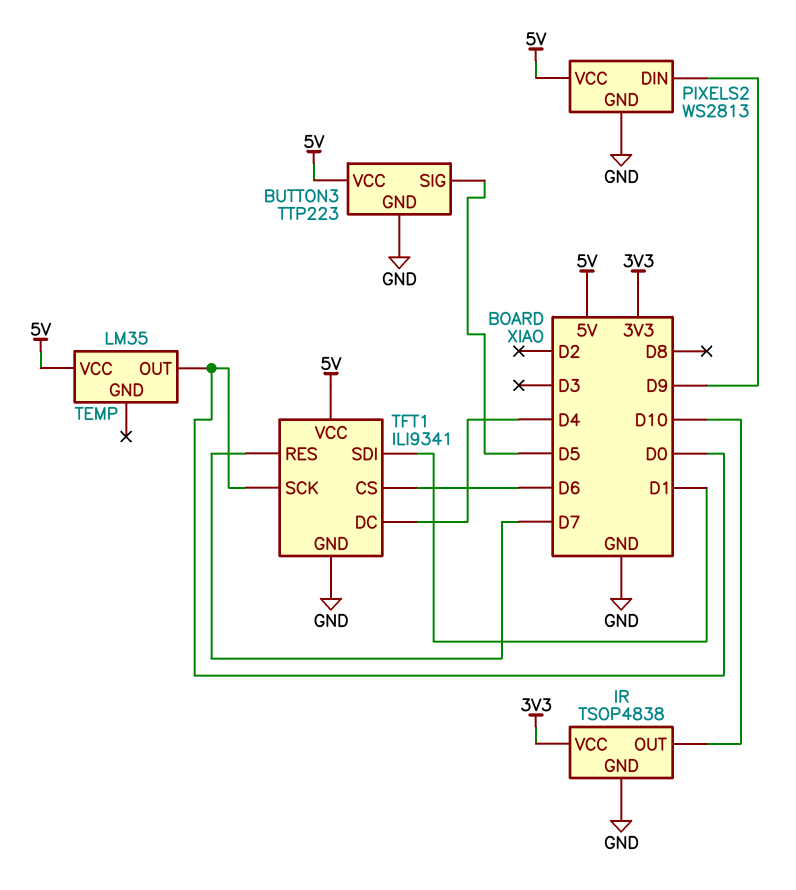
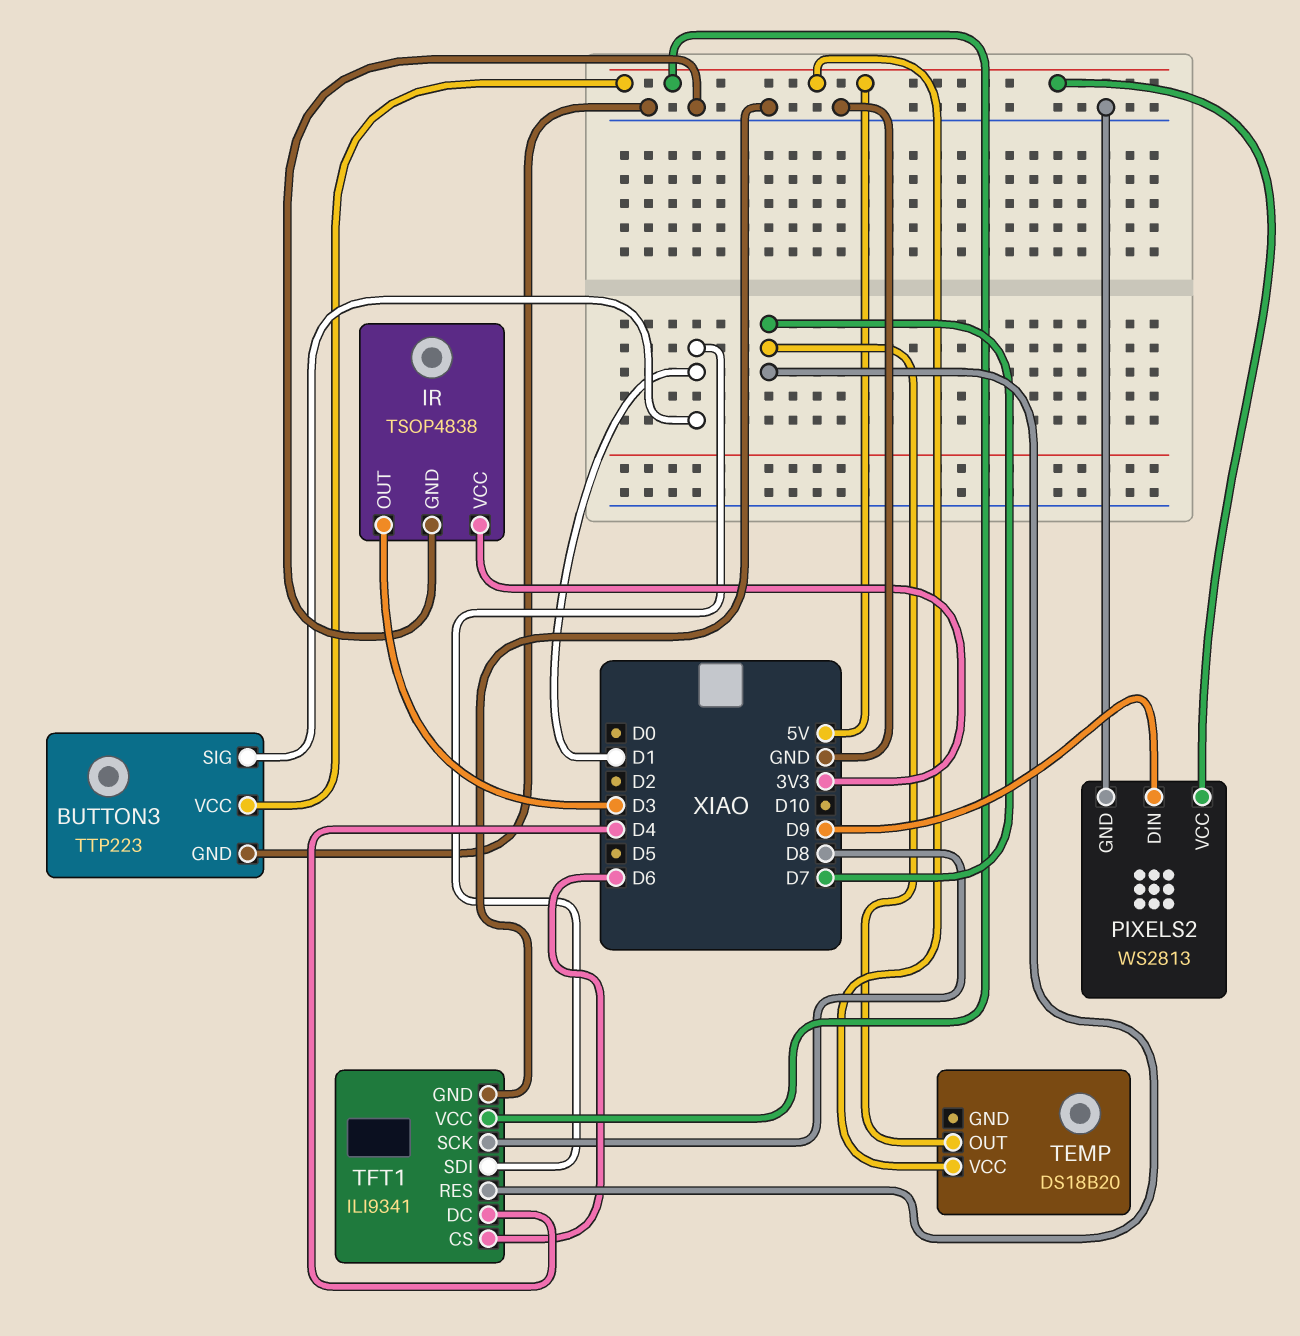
BUTTON3 pin SIG: D5 -> D1
IR pin OUT: D10 -> D3
TEMP: LM35 -> DS18B20
TEMP pin OUT: D0 -> D7
TFT1 pin SCK: D0 -> D8

